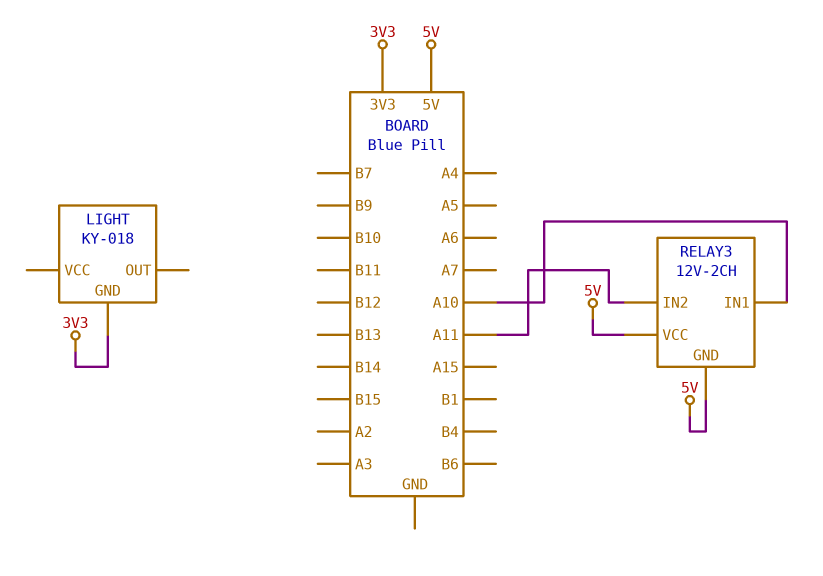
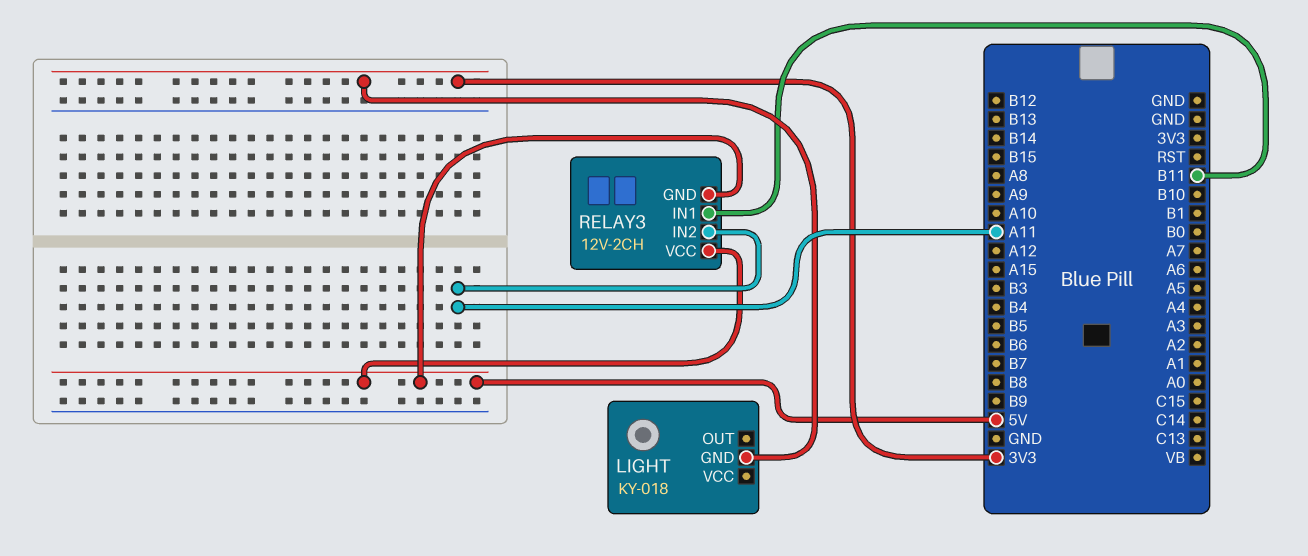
RELAY3 pin IN1: A10 -> B11

